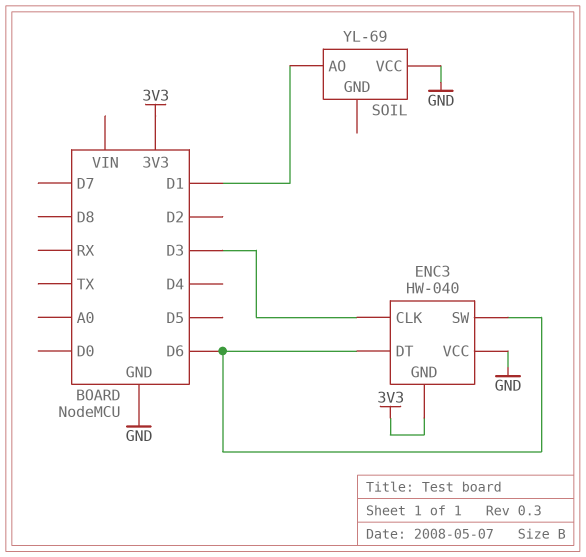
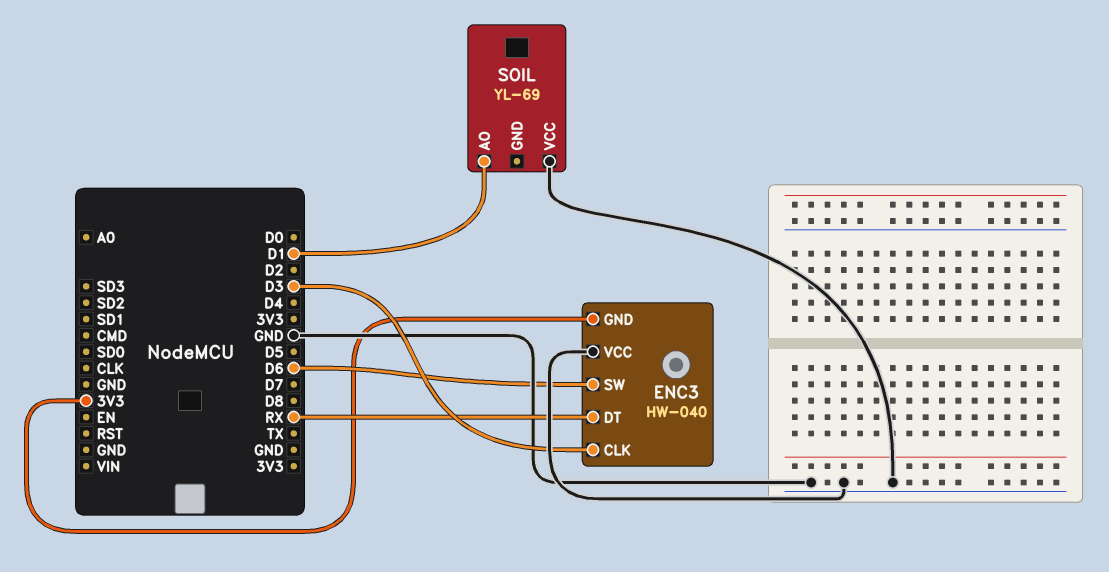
ENC3 pin DT: D6 -> RX

